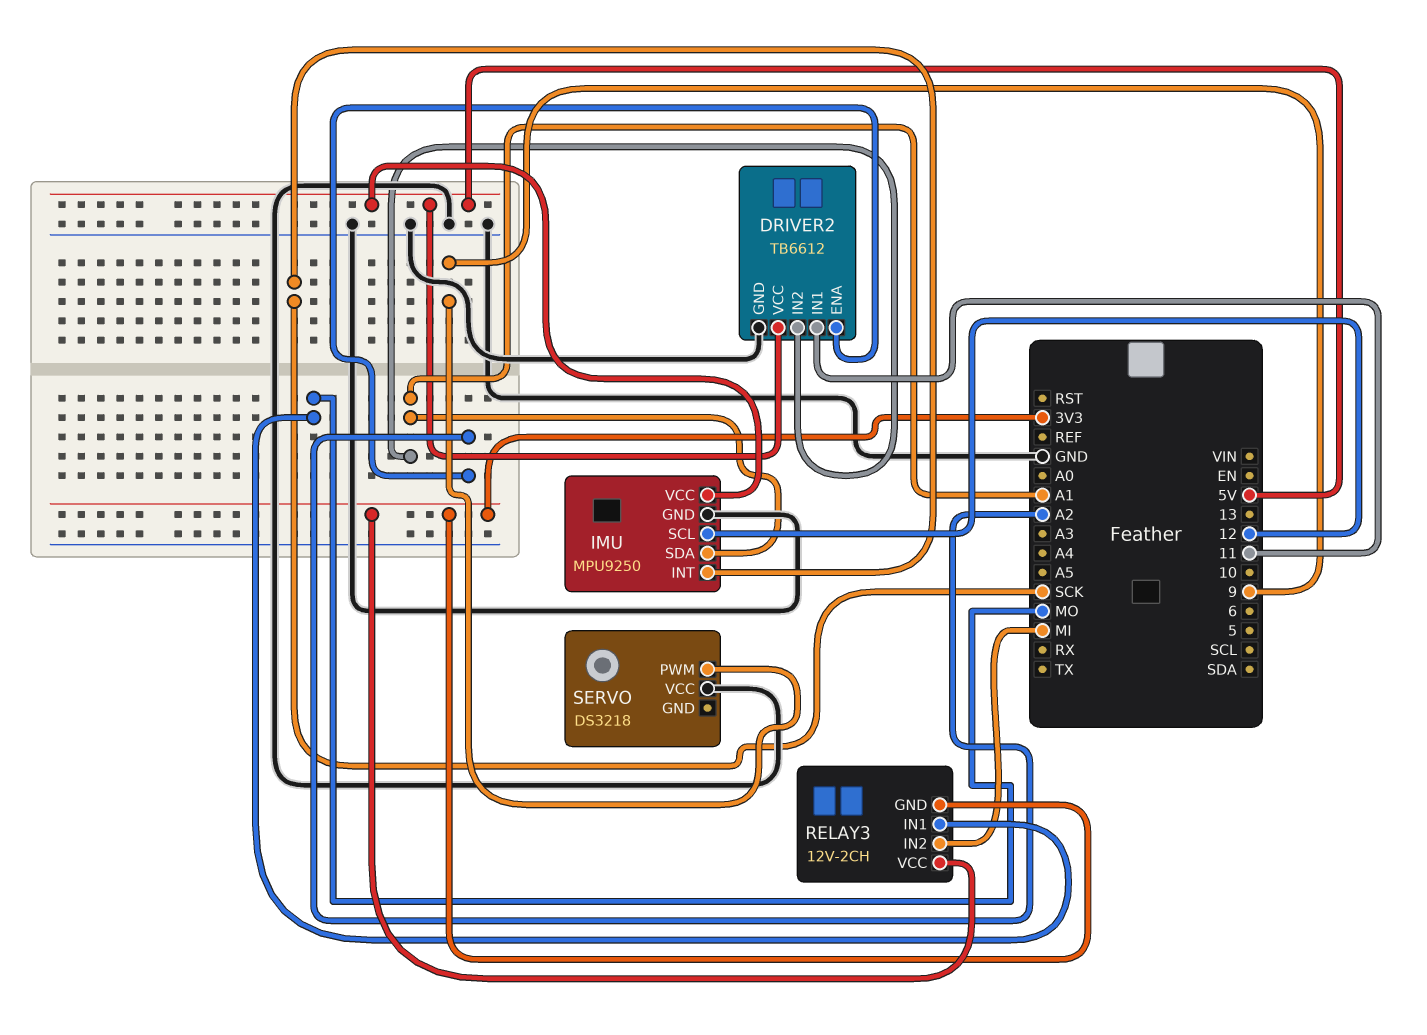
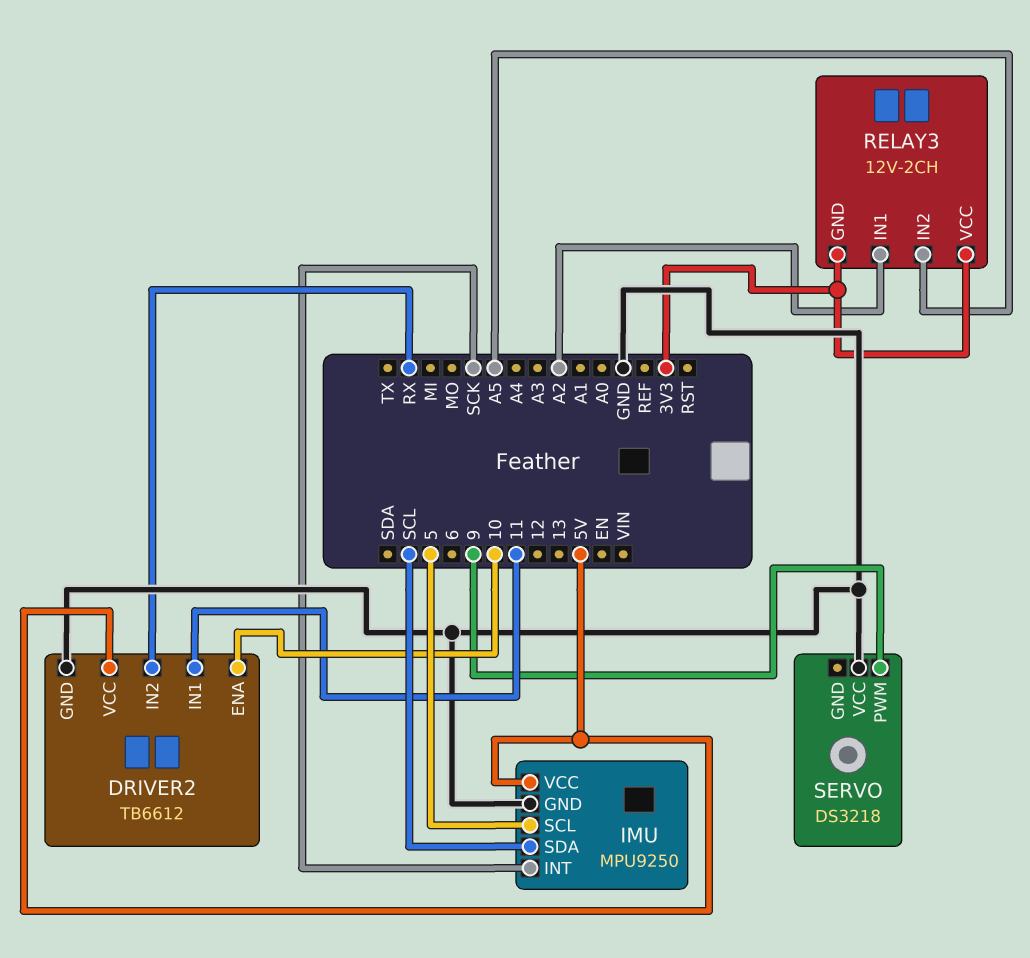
DRIVER2 pin ENA: A2 -> 10
DRIVER2 pin IN2: A1 -> RX
IMU pin SCL: 12 -> 5
IMU pin SDA: A1 -> SCL
RELAY3 pin IN1: MO -> A2
RELAY3 pin IN2: MI -> A5

